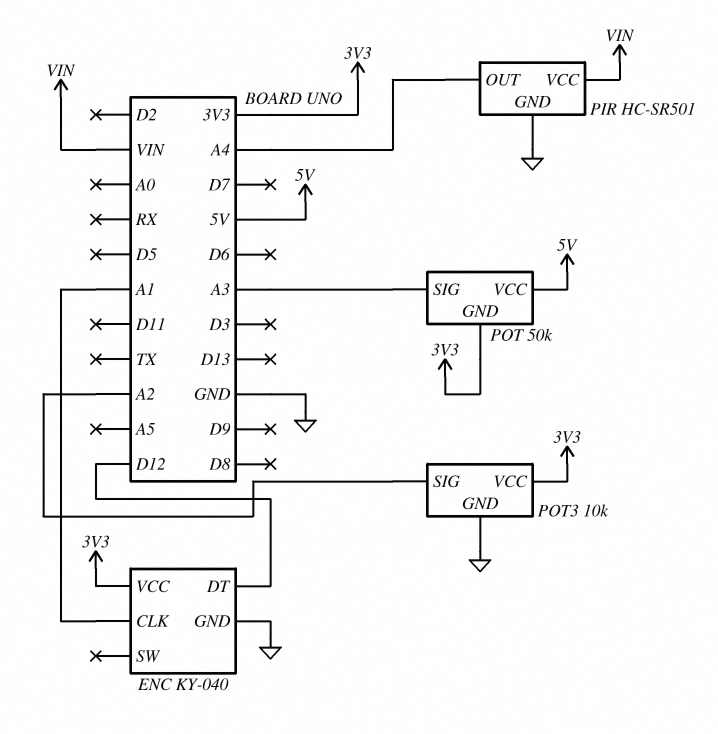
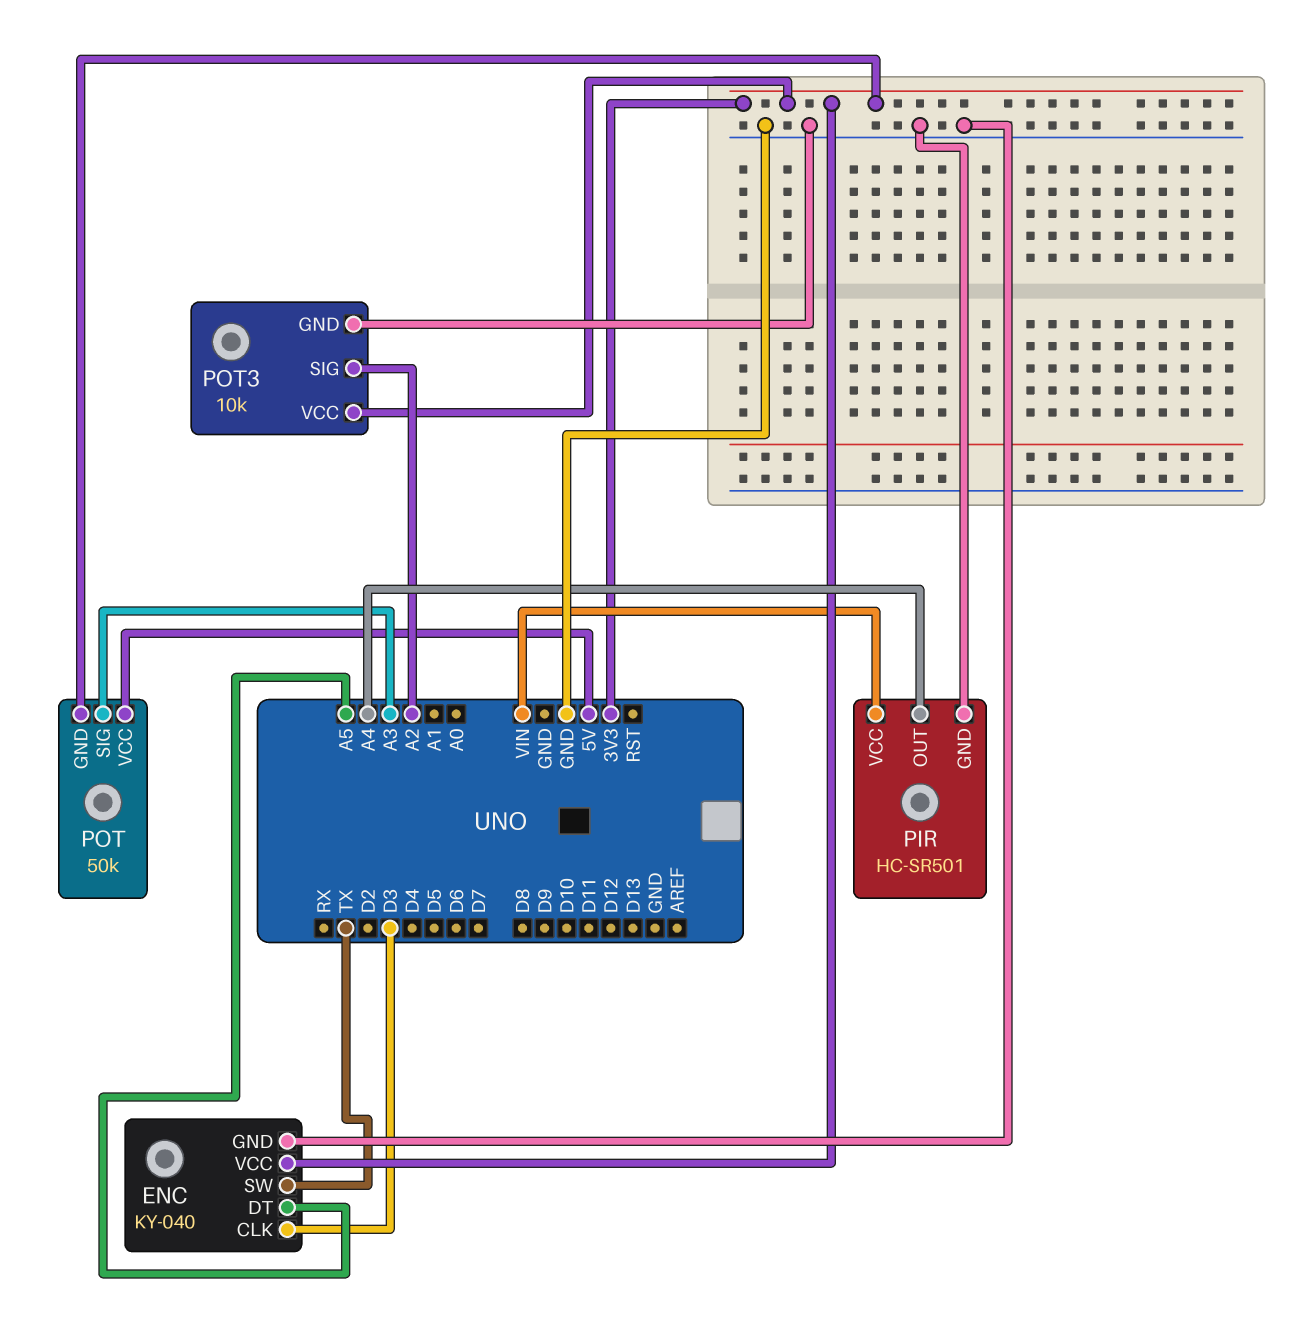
ENC pin CLK: A1 -> D3
ENC pin DT: D12 -> A5
ENC pin SW: none -> TX

